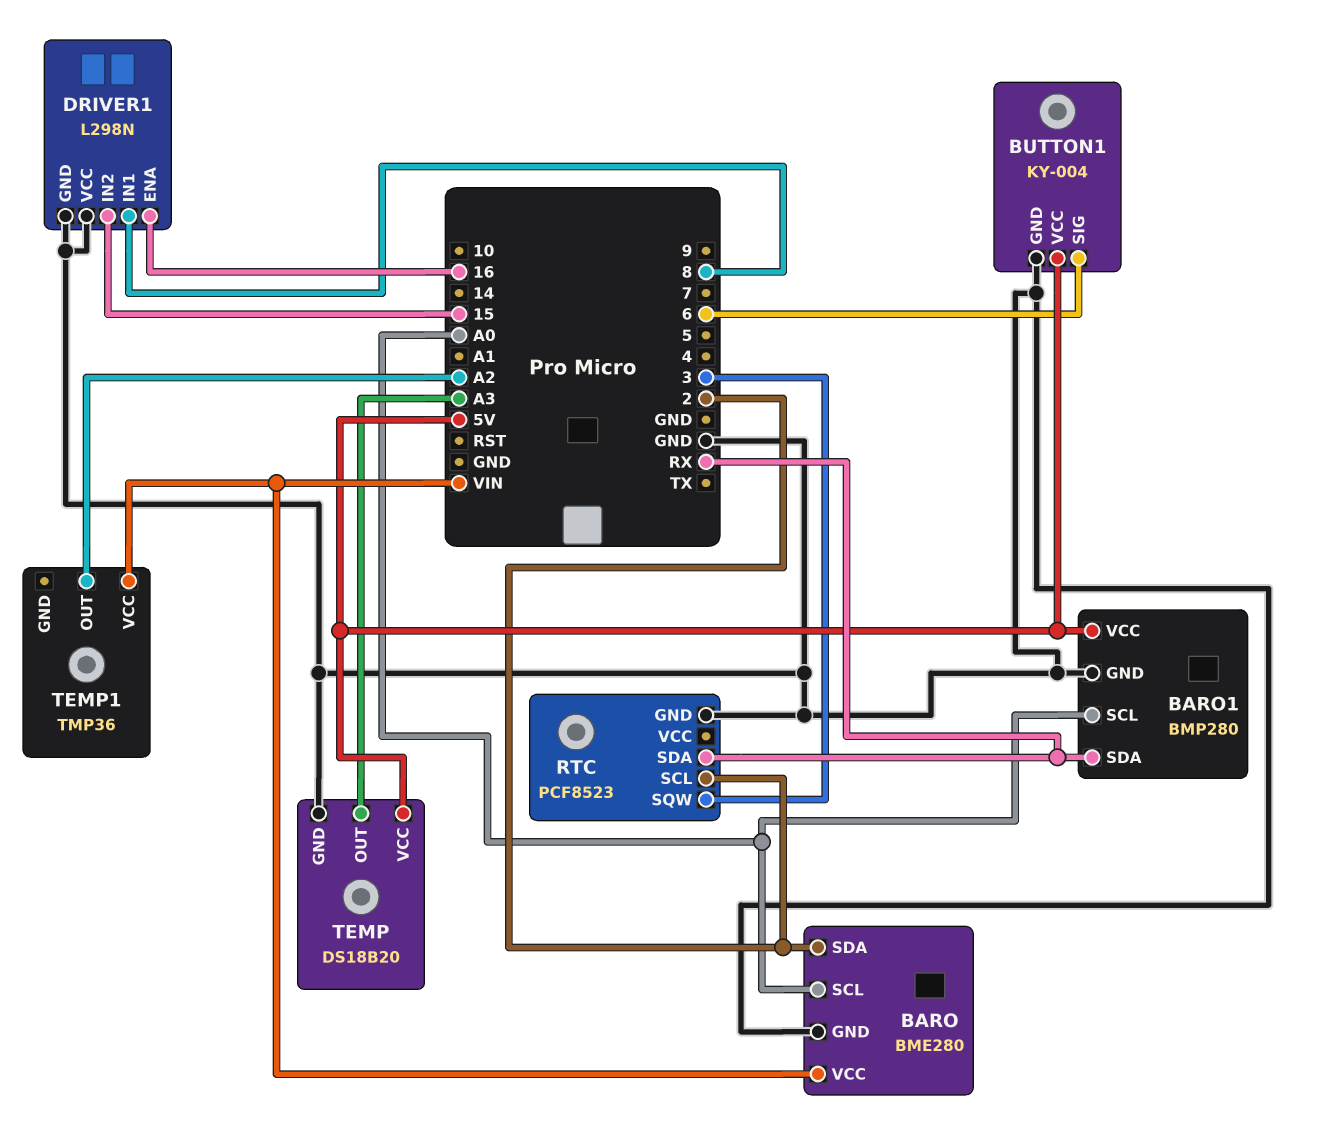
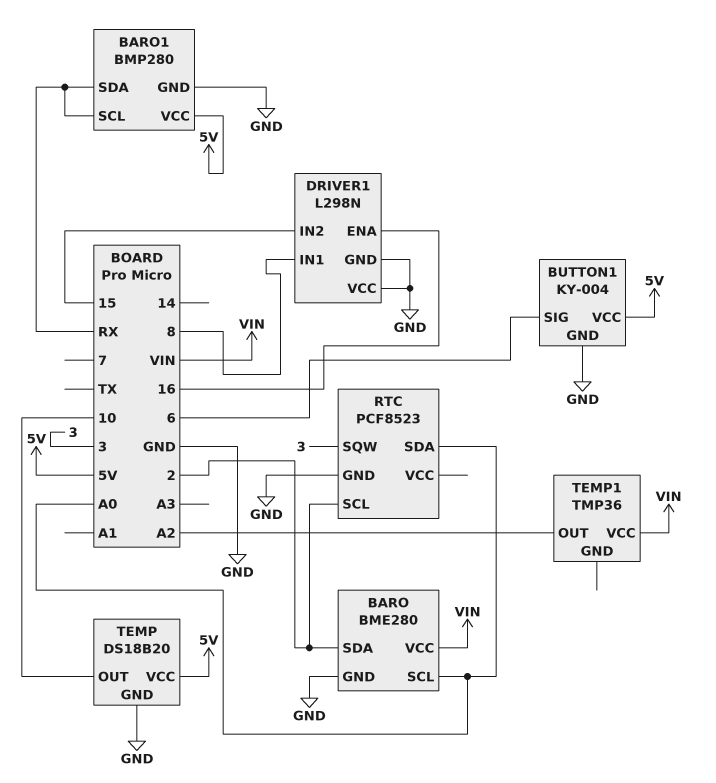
BARO1 pin SCL: A0 -> RX
RTC pin SDA: RX -> A0
TEMP pin OUT: A3 -> 10

